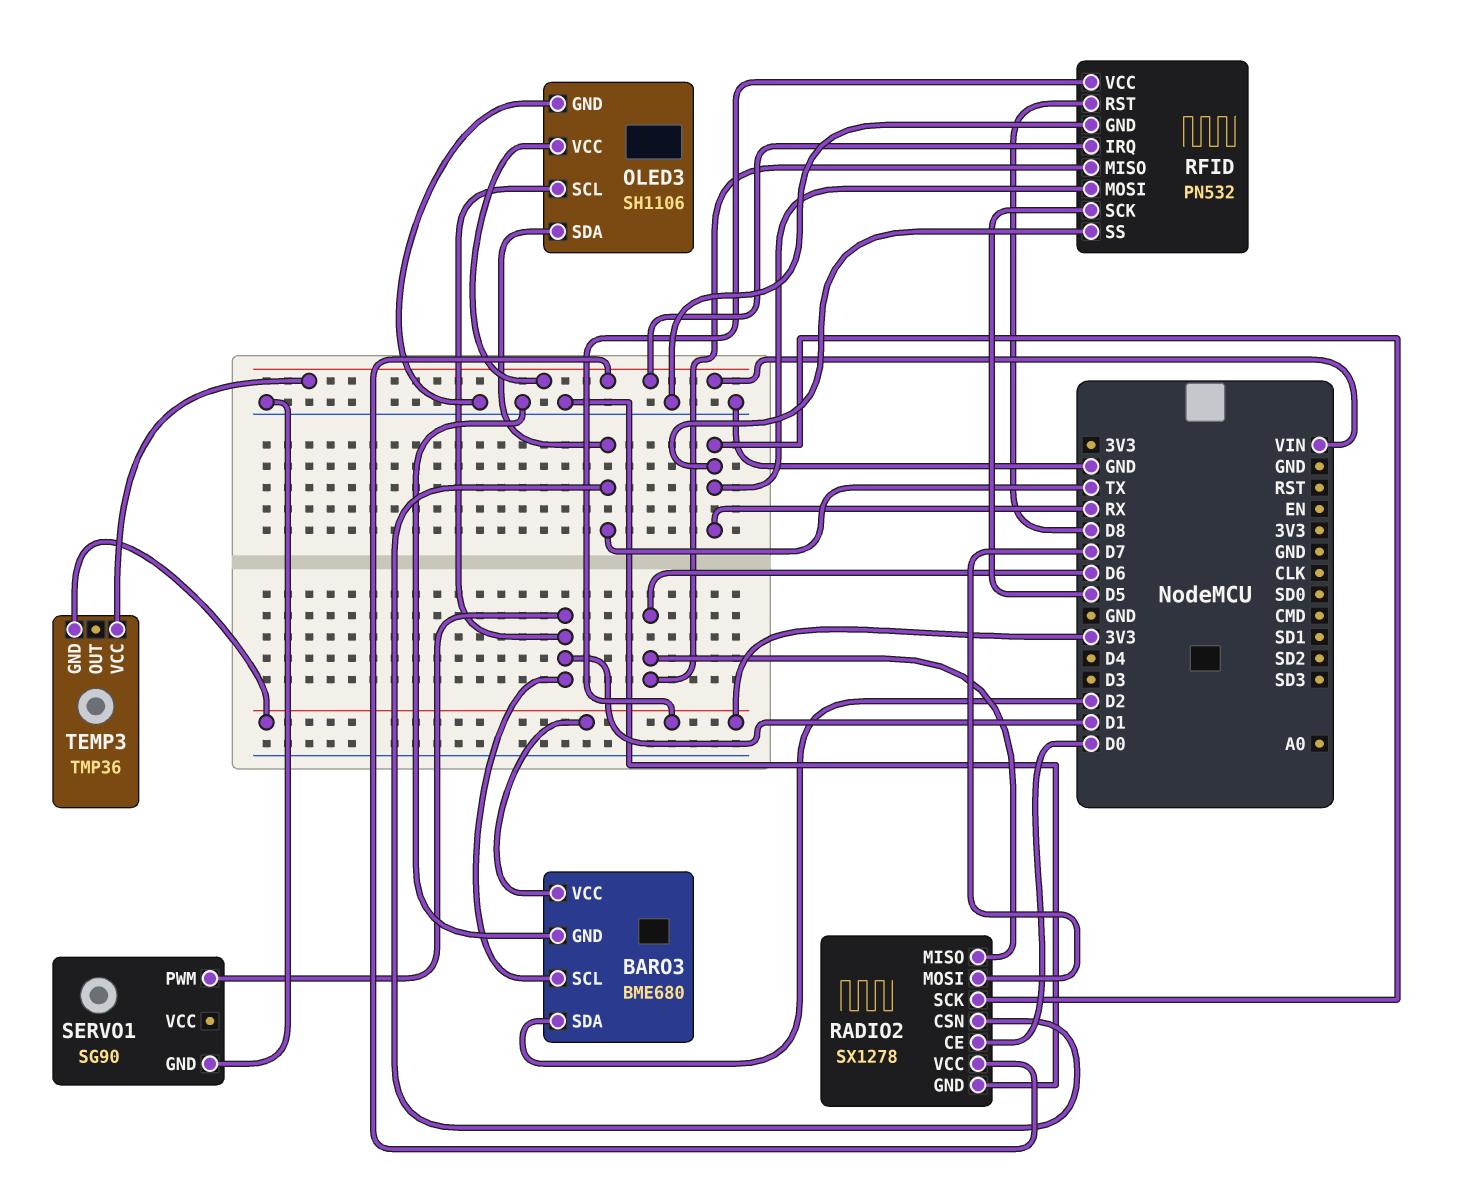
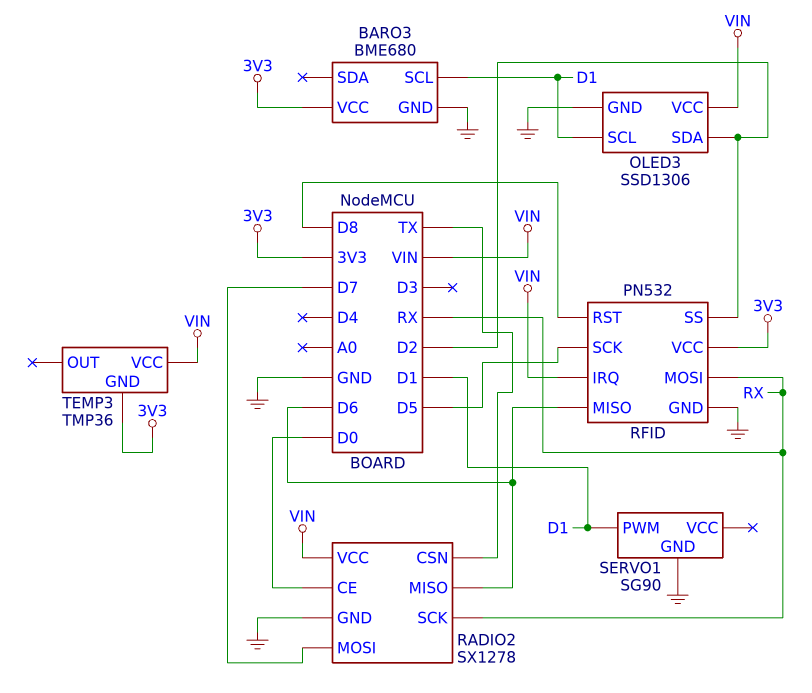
BARO3 pin SDA: D2 -> none
OLED3: SH1106 -> SSD1306
OLED3 pin SDA: TX -> D2
RFID pin SS: RX -> D2

